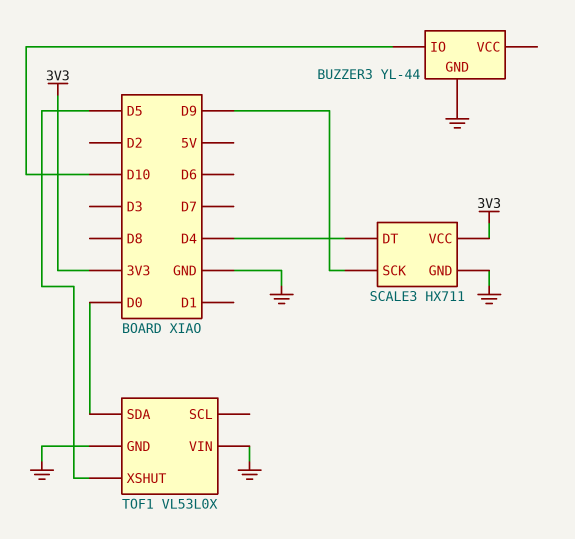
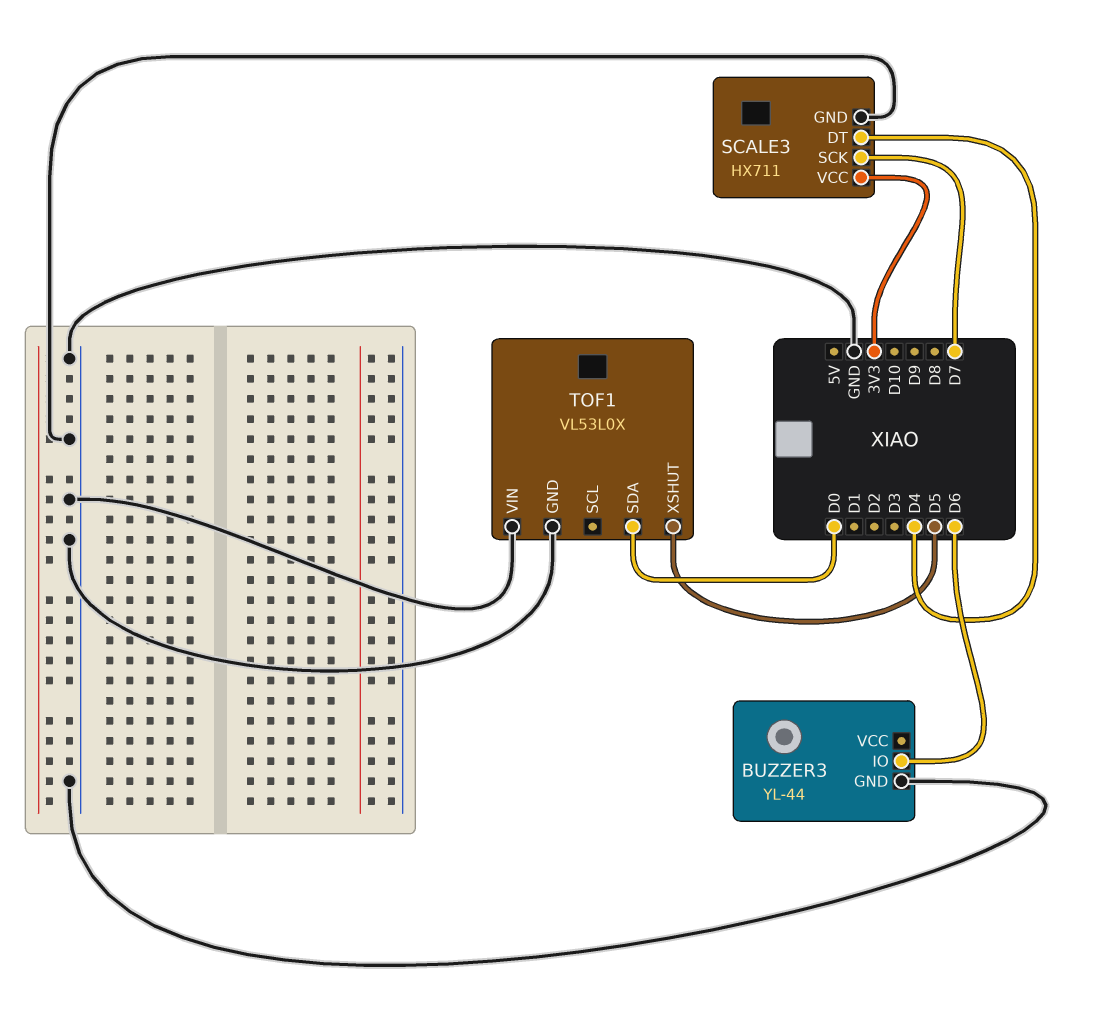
BUZZER3 pin IO: D10 -> D6
SCALE3 pin SCK: D9 -> D7

